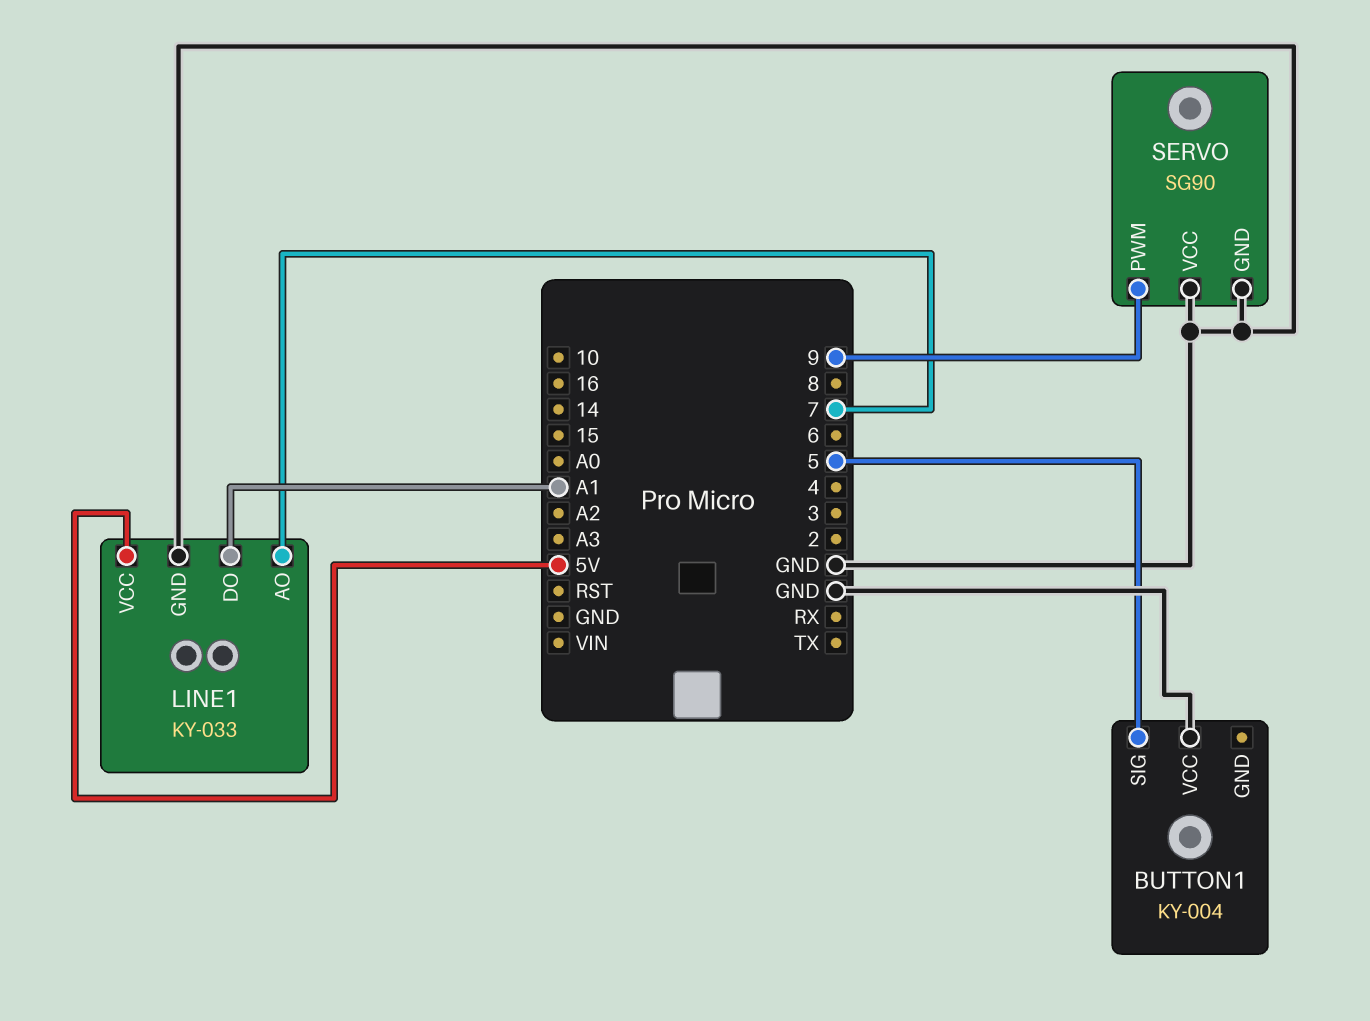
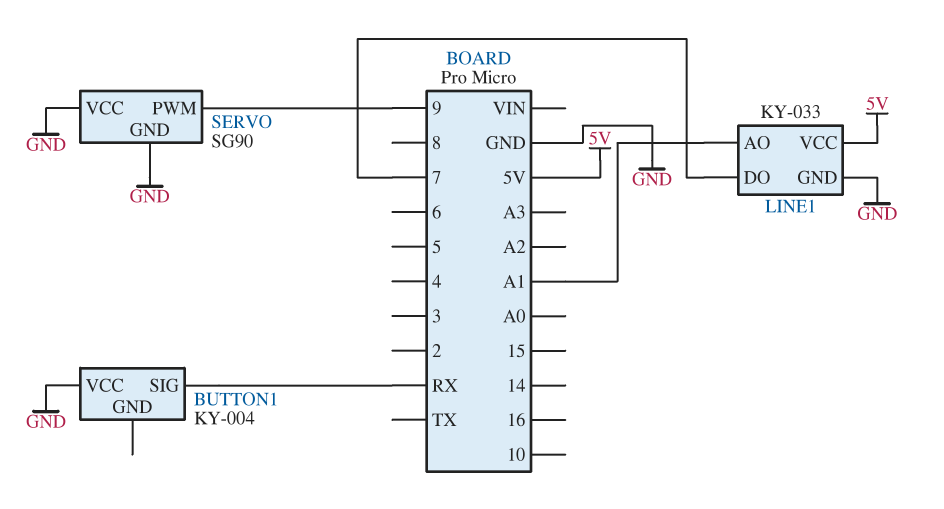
BUTTON1 pin SIG: 5 -> RX
LINE1 pin AO: 7 -> A1
LINE1 pin DO: A1 -> 7

